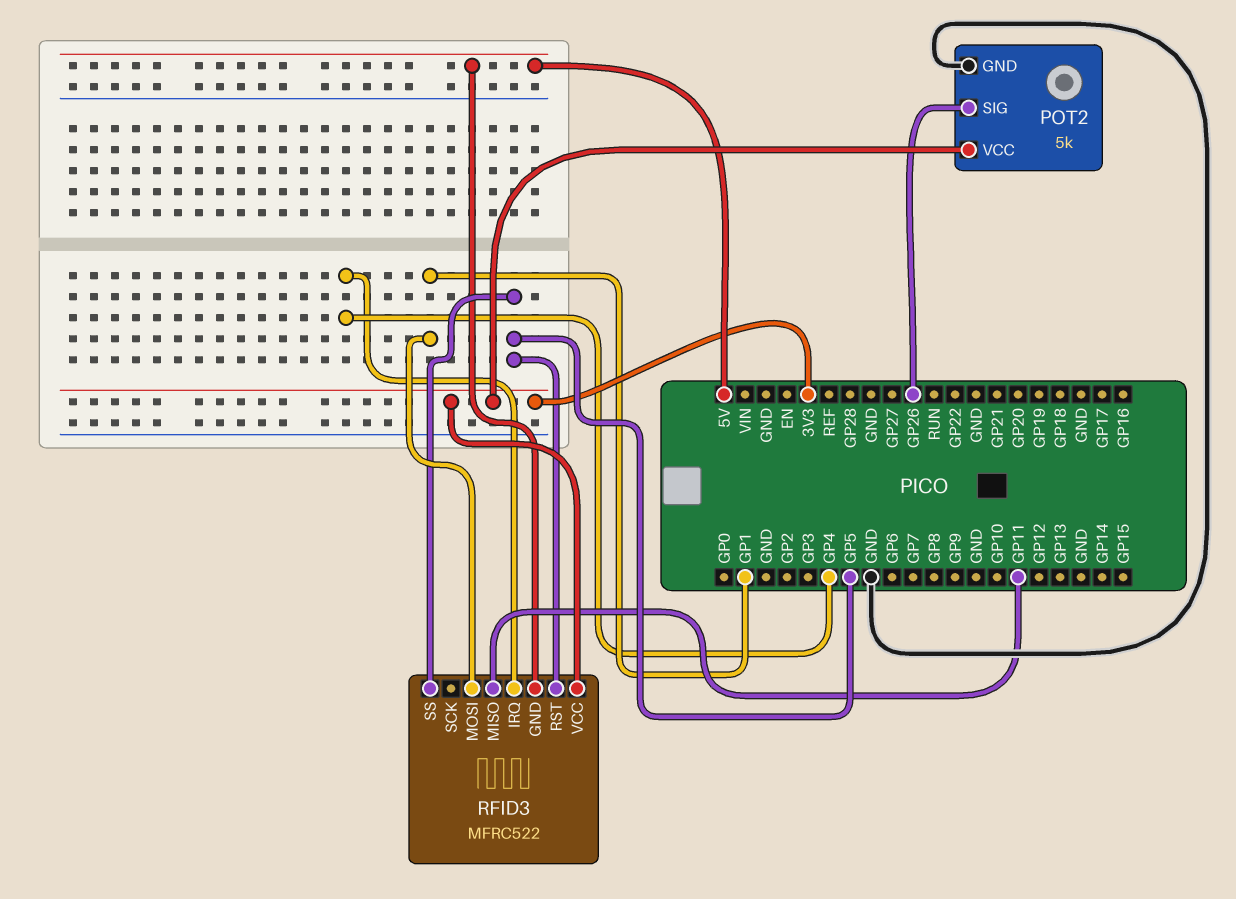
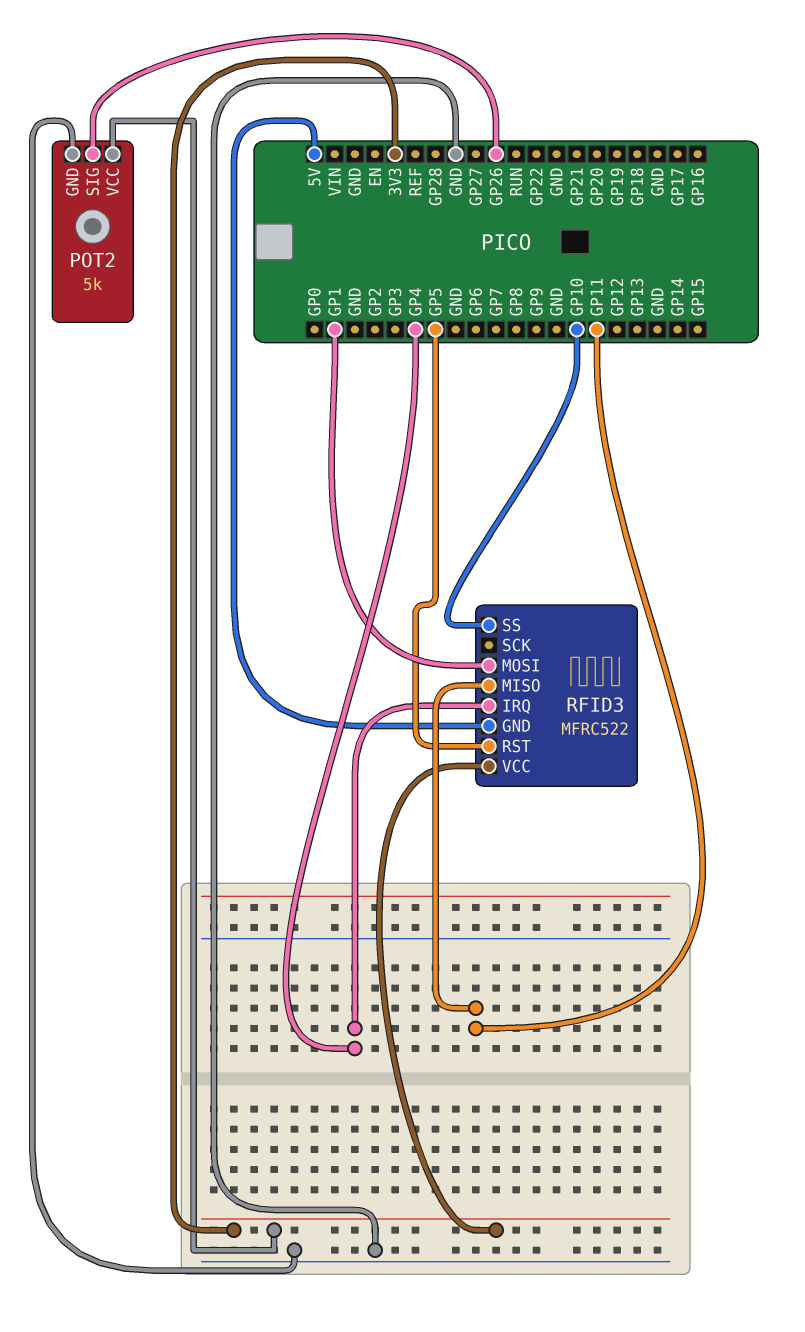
RFID3 pin SS: GP5 -> GP10

